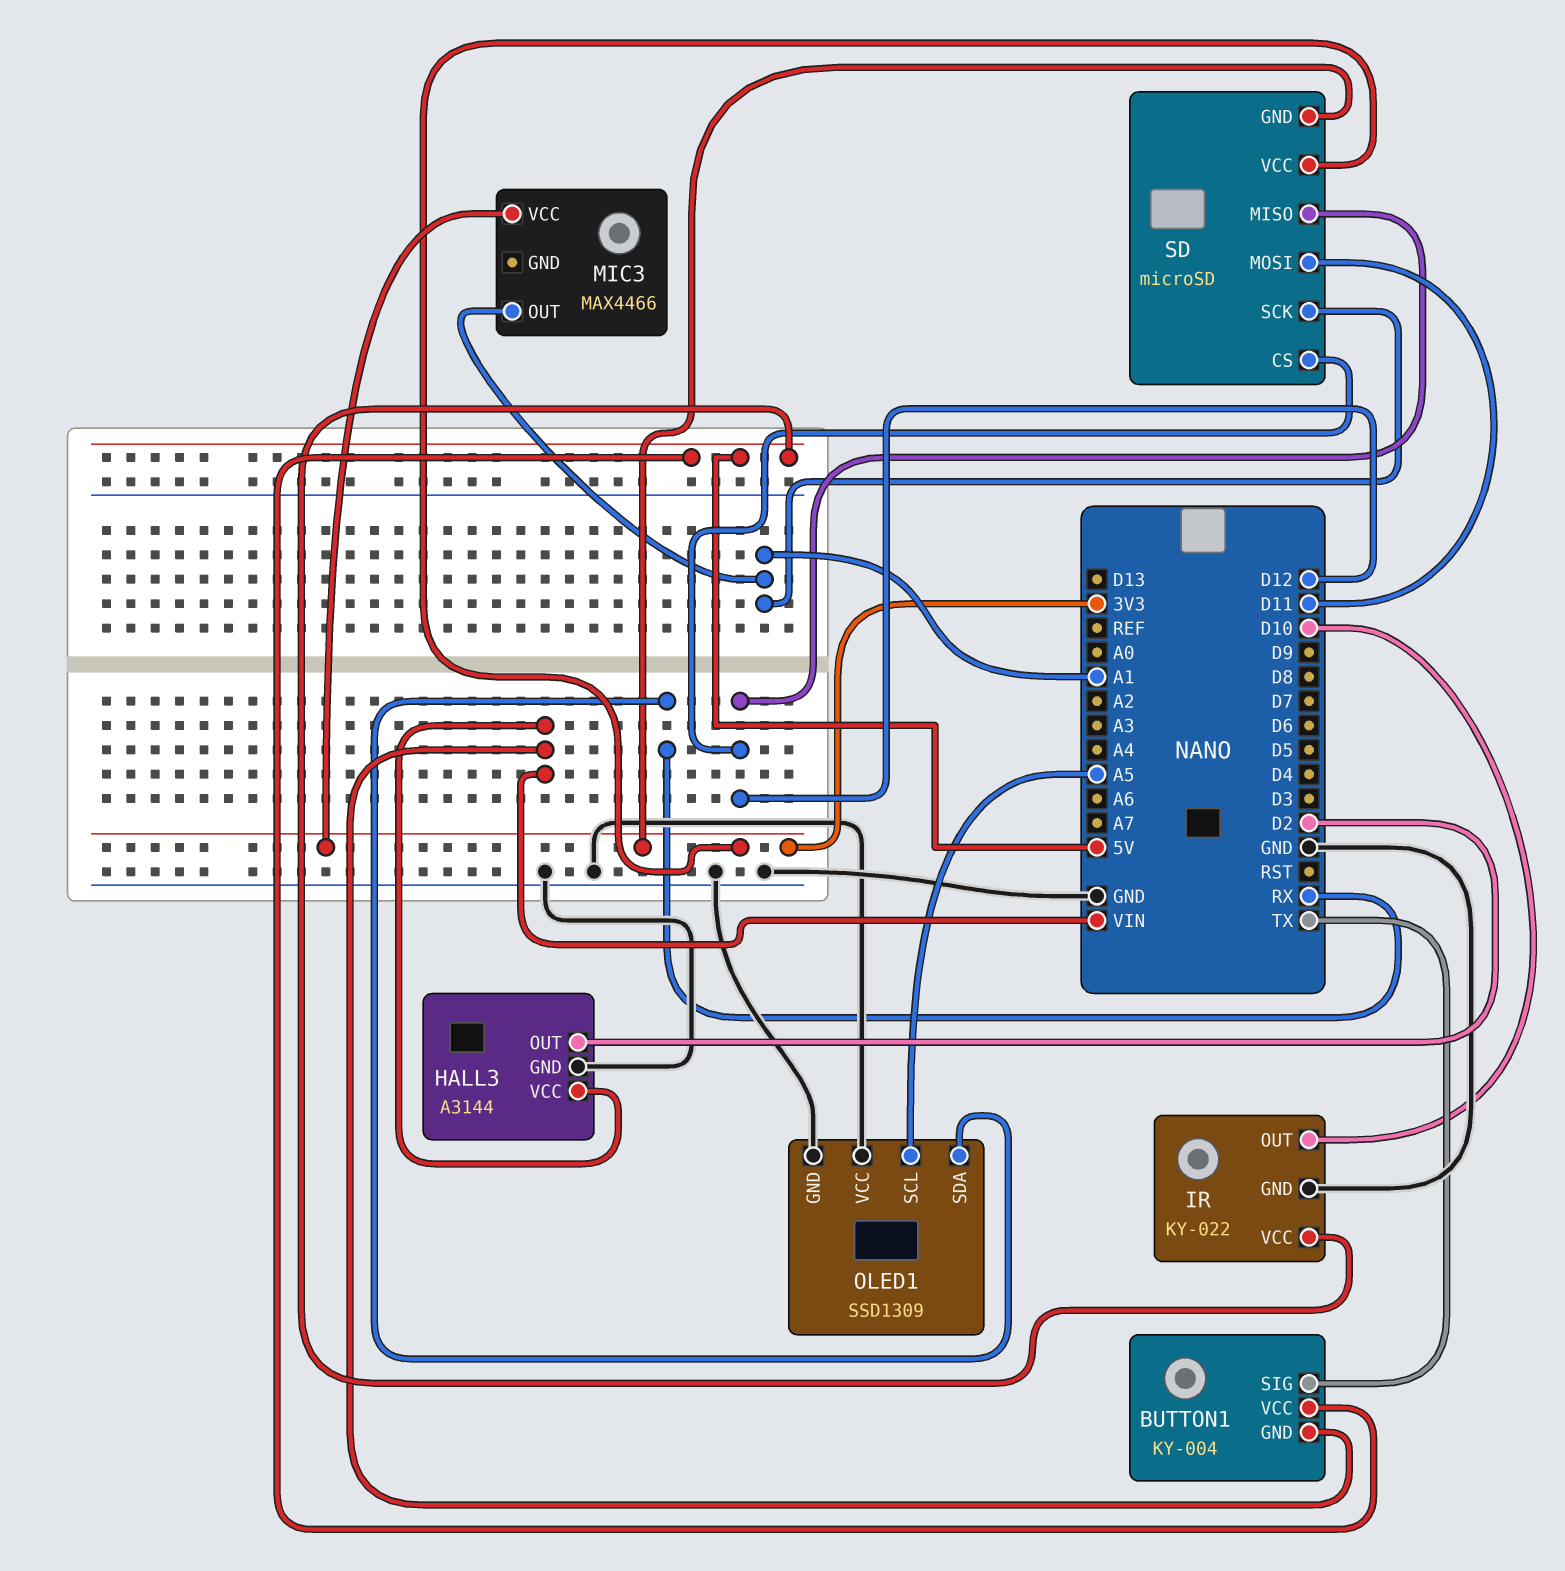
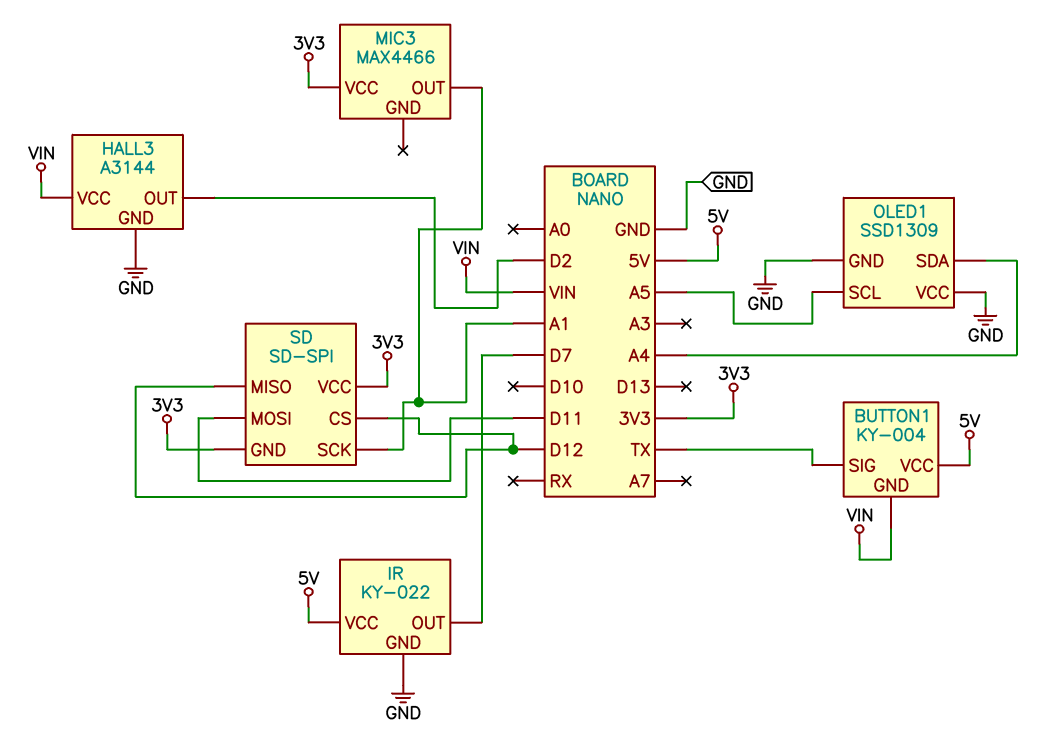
IR pin OUT: D10 -> D7
OLED1 pin SDA: RX -> A4
SD: microSD -> SD-SPI

